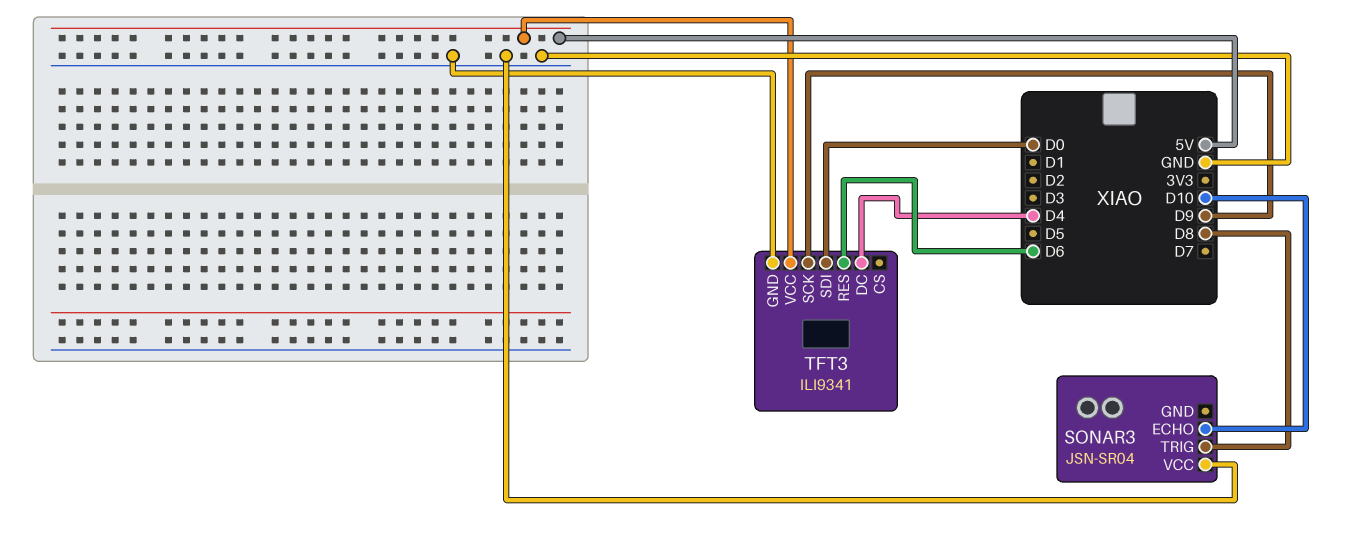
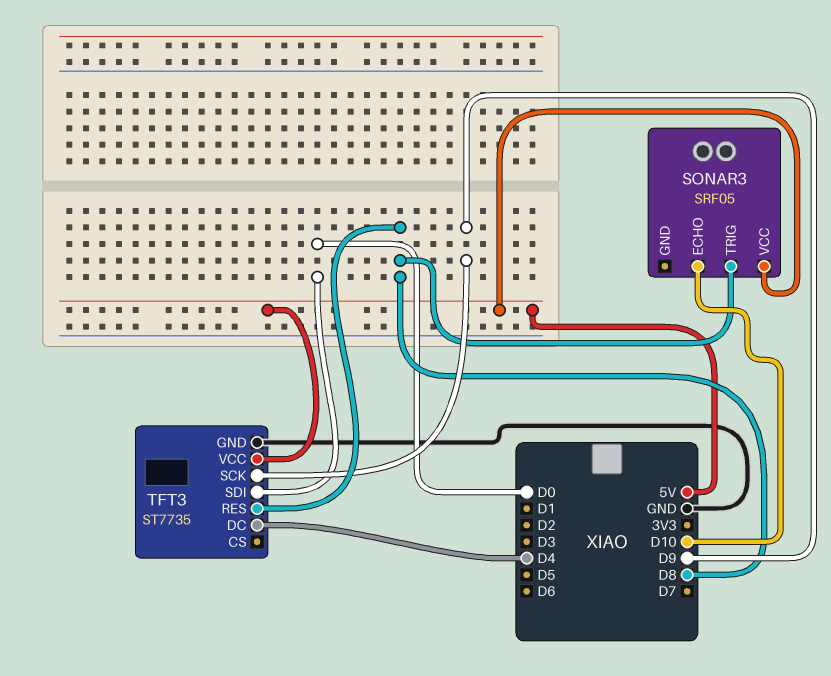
SONAR3: JSN-SR04 -> SRF05
SONAR3 pin VCC: GND -> 5V
TFT3: ILI9341 -> ST7735
TFT3 pin RES: D6 -> D8

